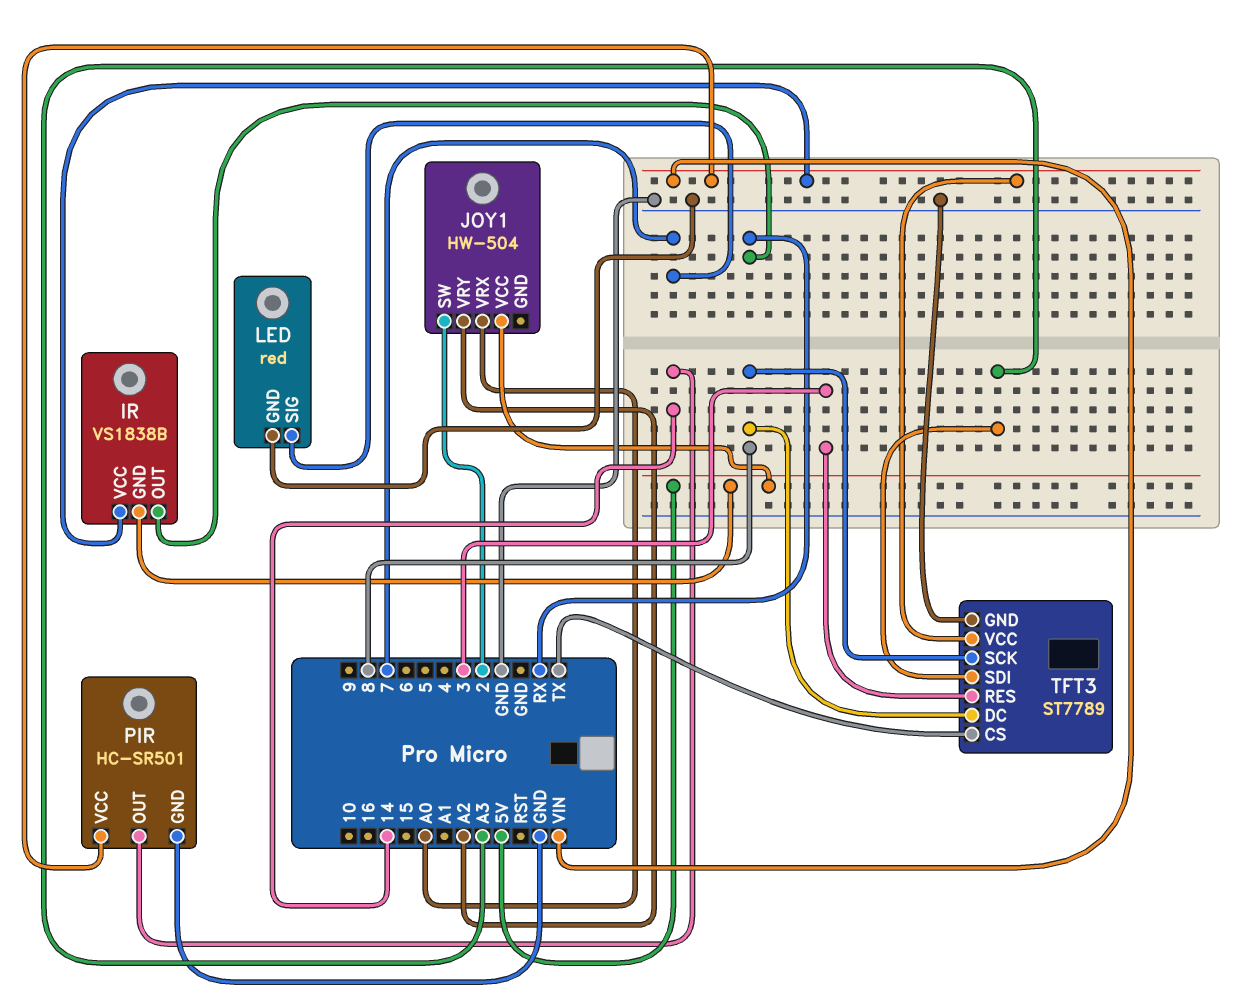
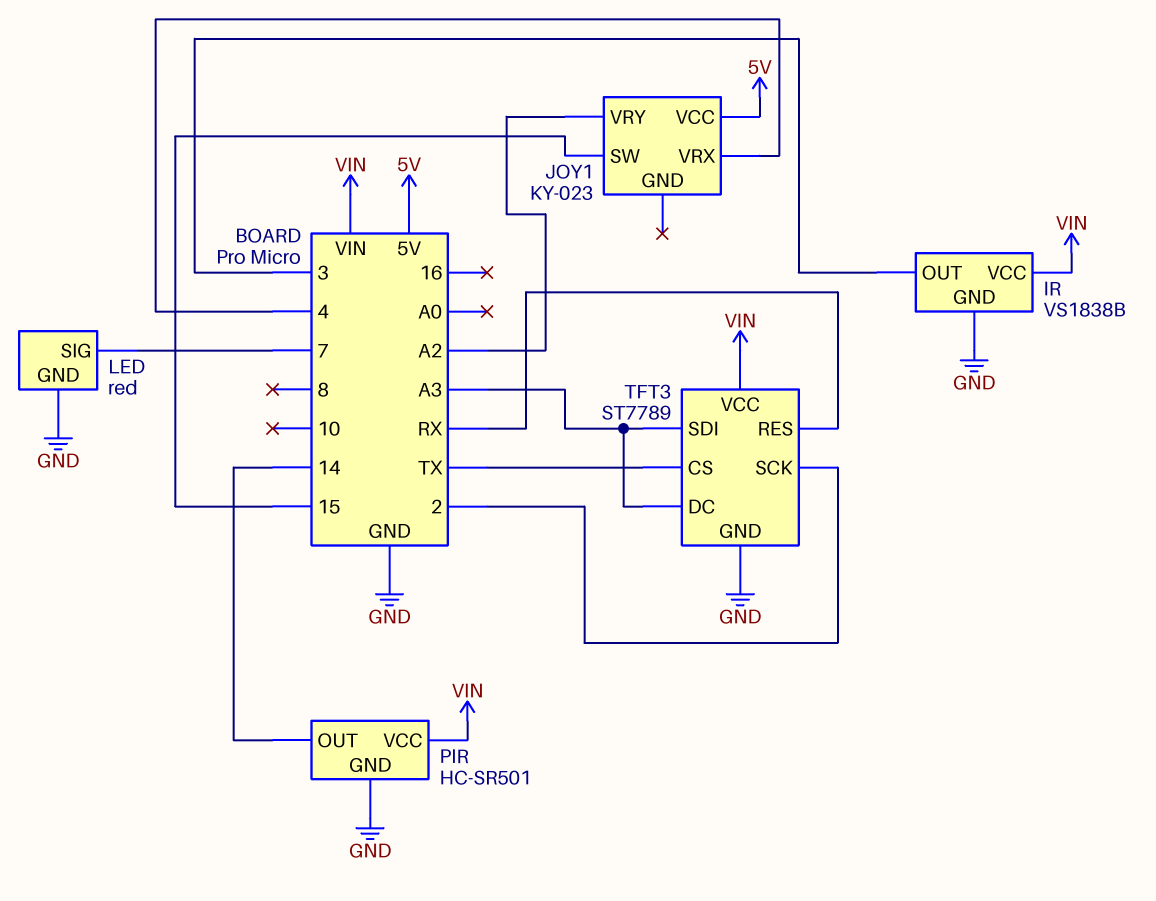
IR pin GND: 5V -> GND
IR pin OUT: RX -> 3
JOY1: HW-504 -> KY-023
JOY1 pin SW: 2 -> 15
JOY1 pin VRX: A0 -> 4
TFT3 pin DC: 8 -> A3
TFT3 pin RES: 3 -> RX
TFT3 pin SCK: 8 -> 2

